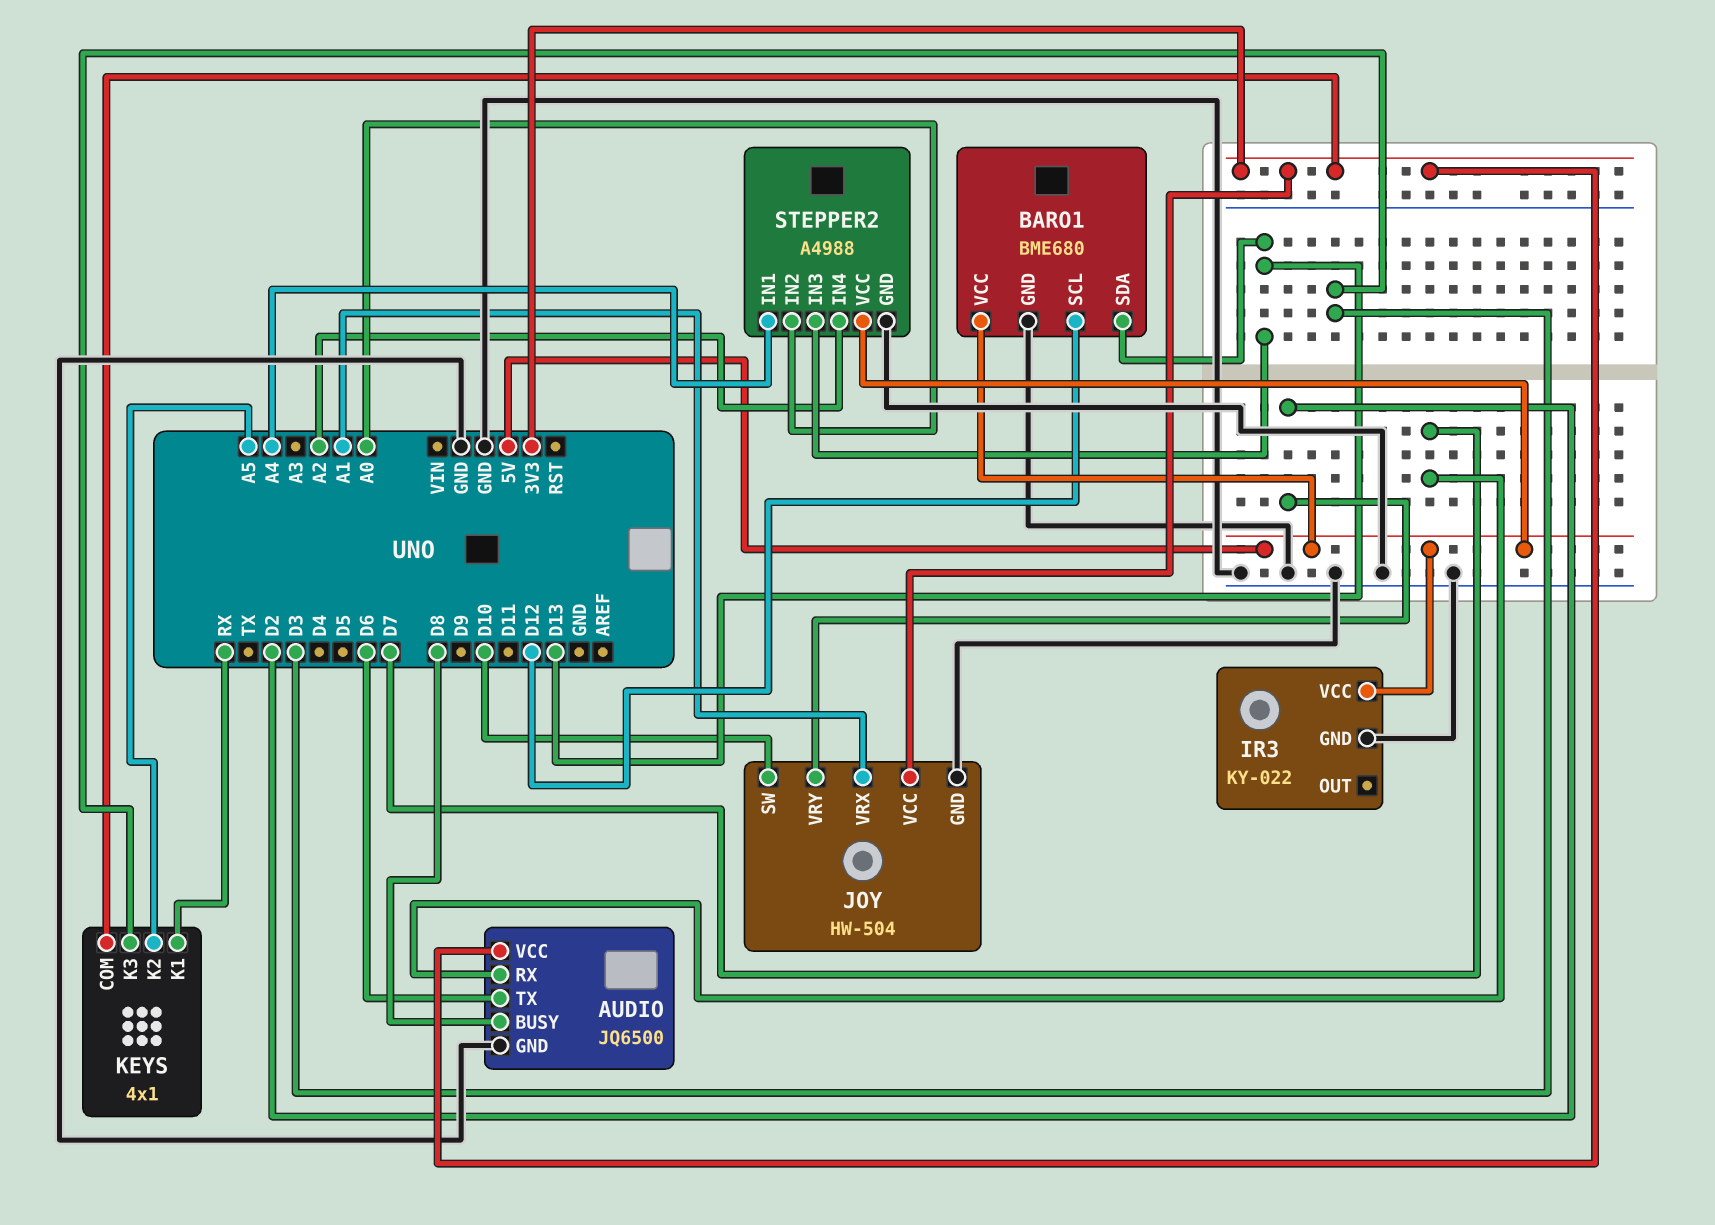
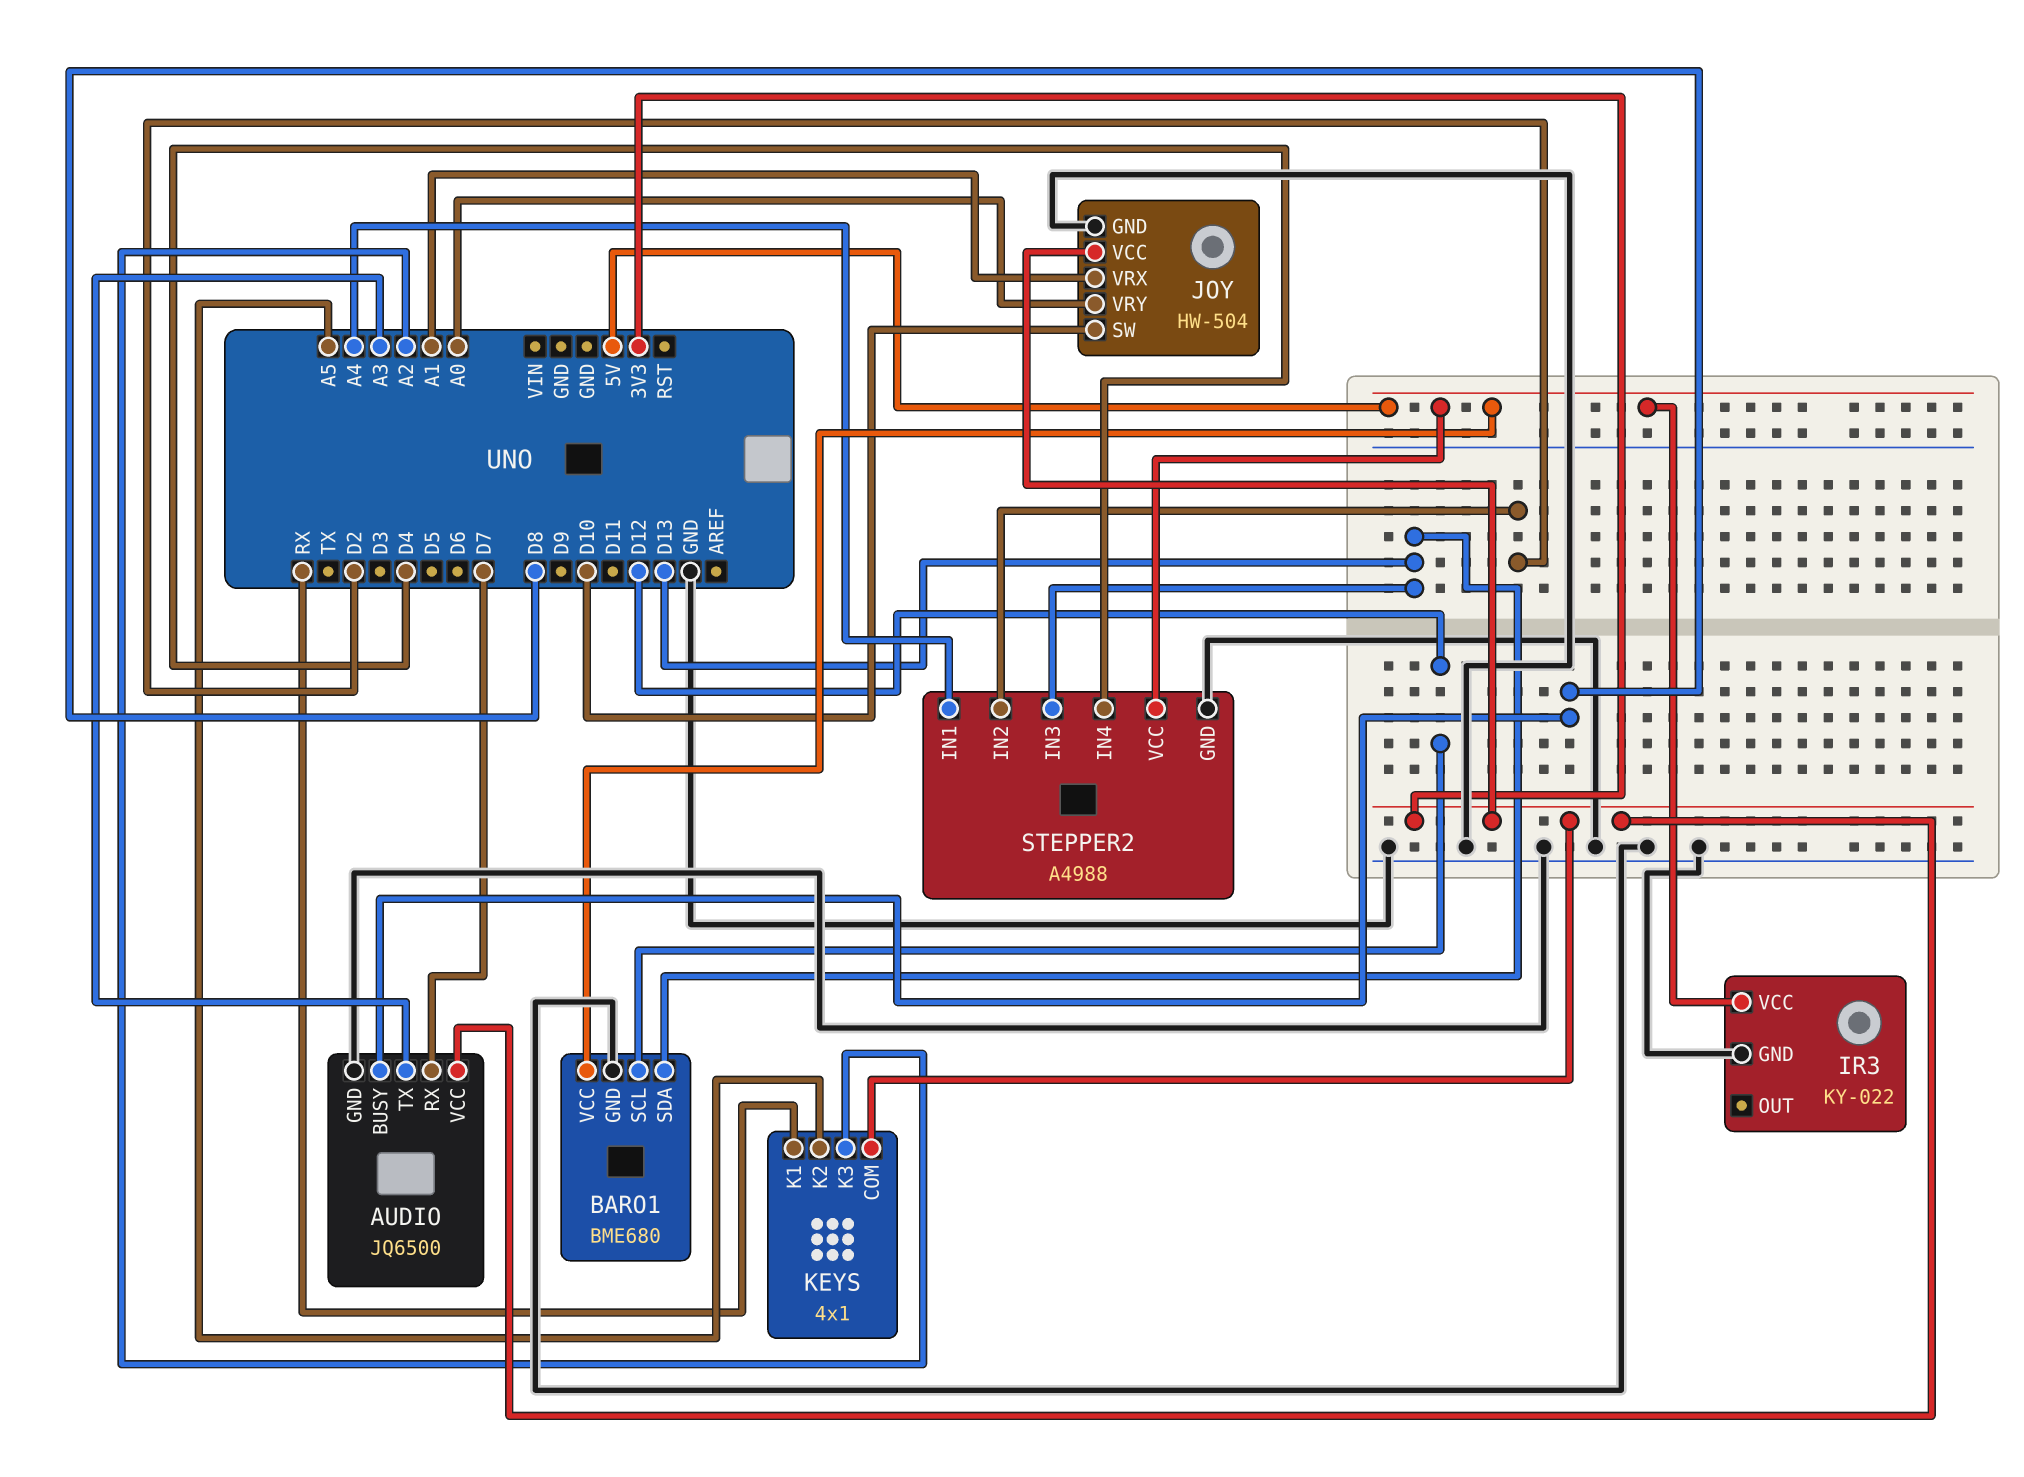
AUDIO pin TX: D6 -> A3
JOY pin VRY: D2 -> A0
KEYS pin K3: D3 -> A2
STEPPER2 pin IN2: A0 -> D2
STEPPER2 pin IN4: A2 -> D4

